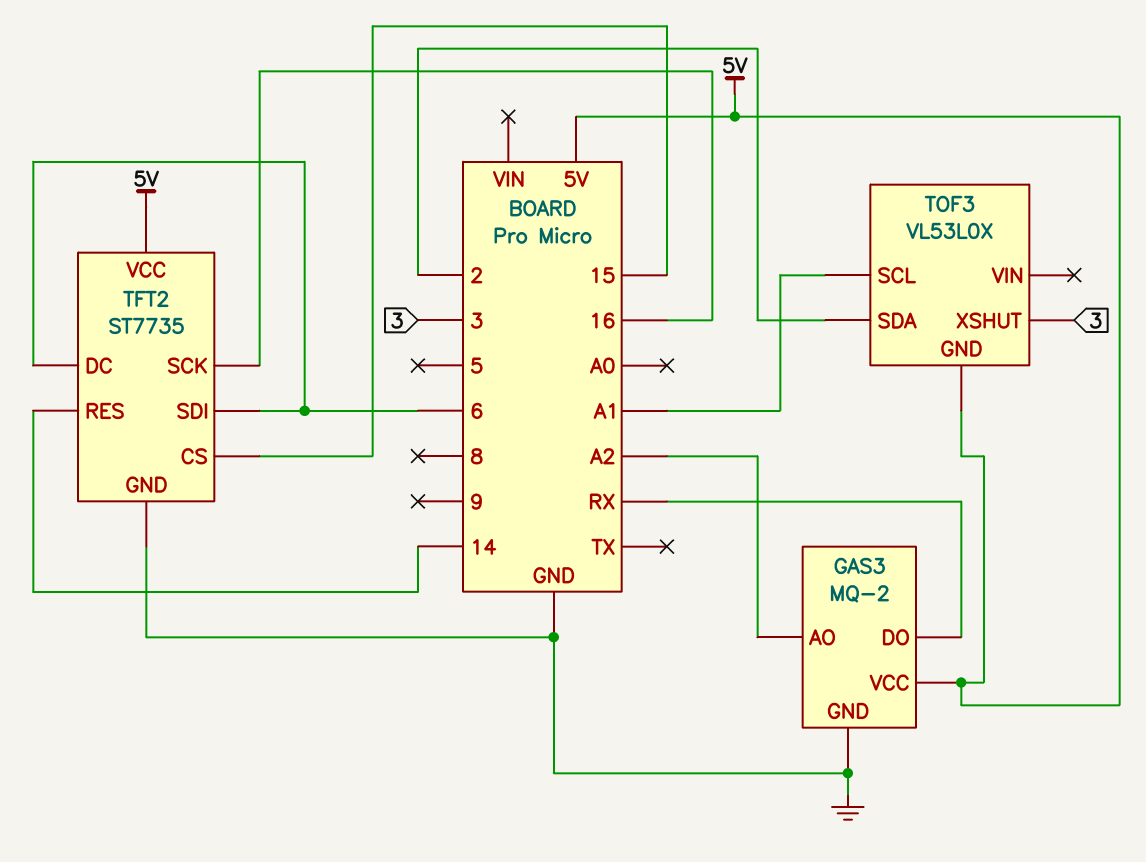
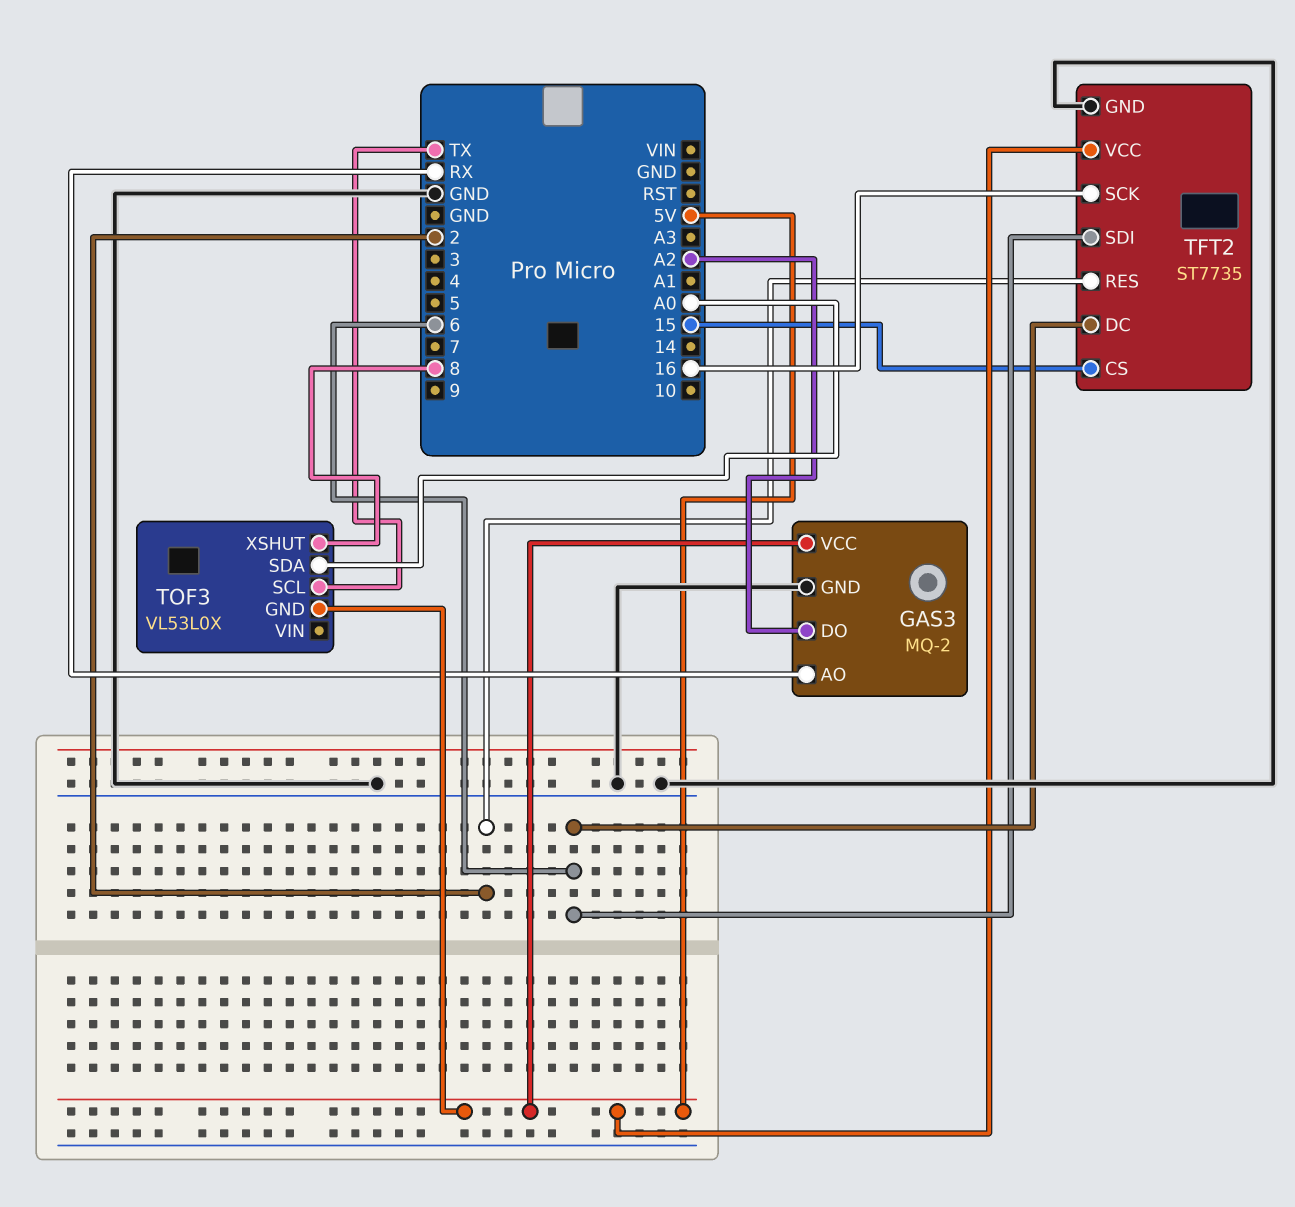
GAS3 pin AO: A2 -> RX
GAS3 pin DO: RX -> A2
TFT2 pin RES: 14 -> 2
TOF3 pin SCL: A1 -> TX
TOF3 pin SDA: 2 -> A0
TOF3 pin XSHUT: 3 -> 8

